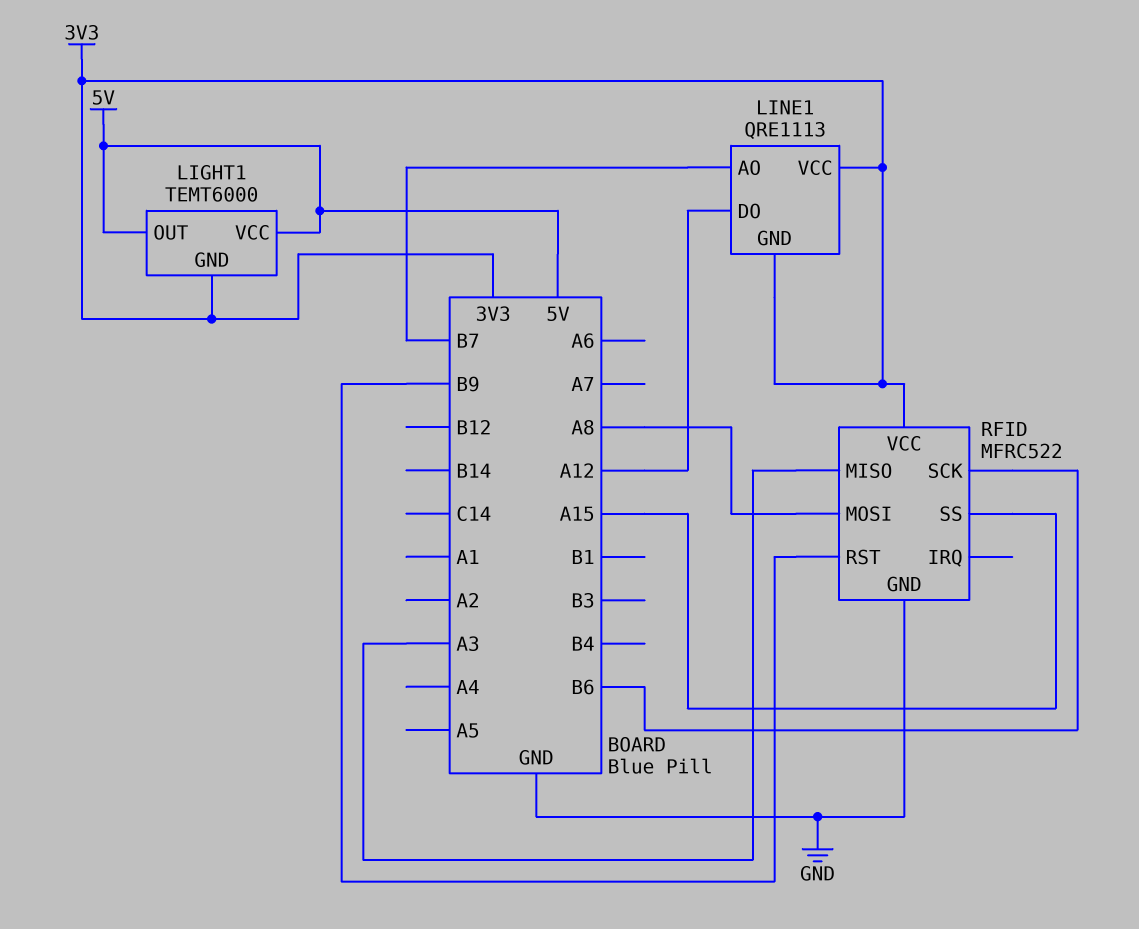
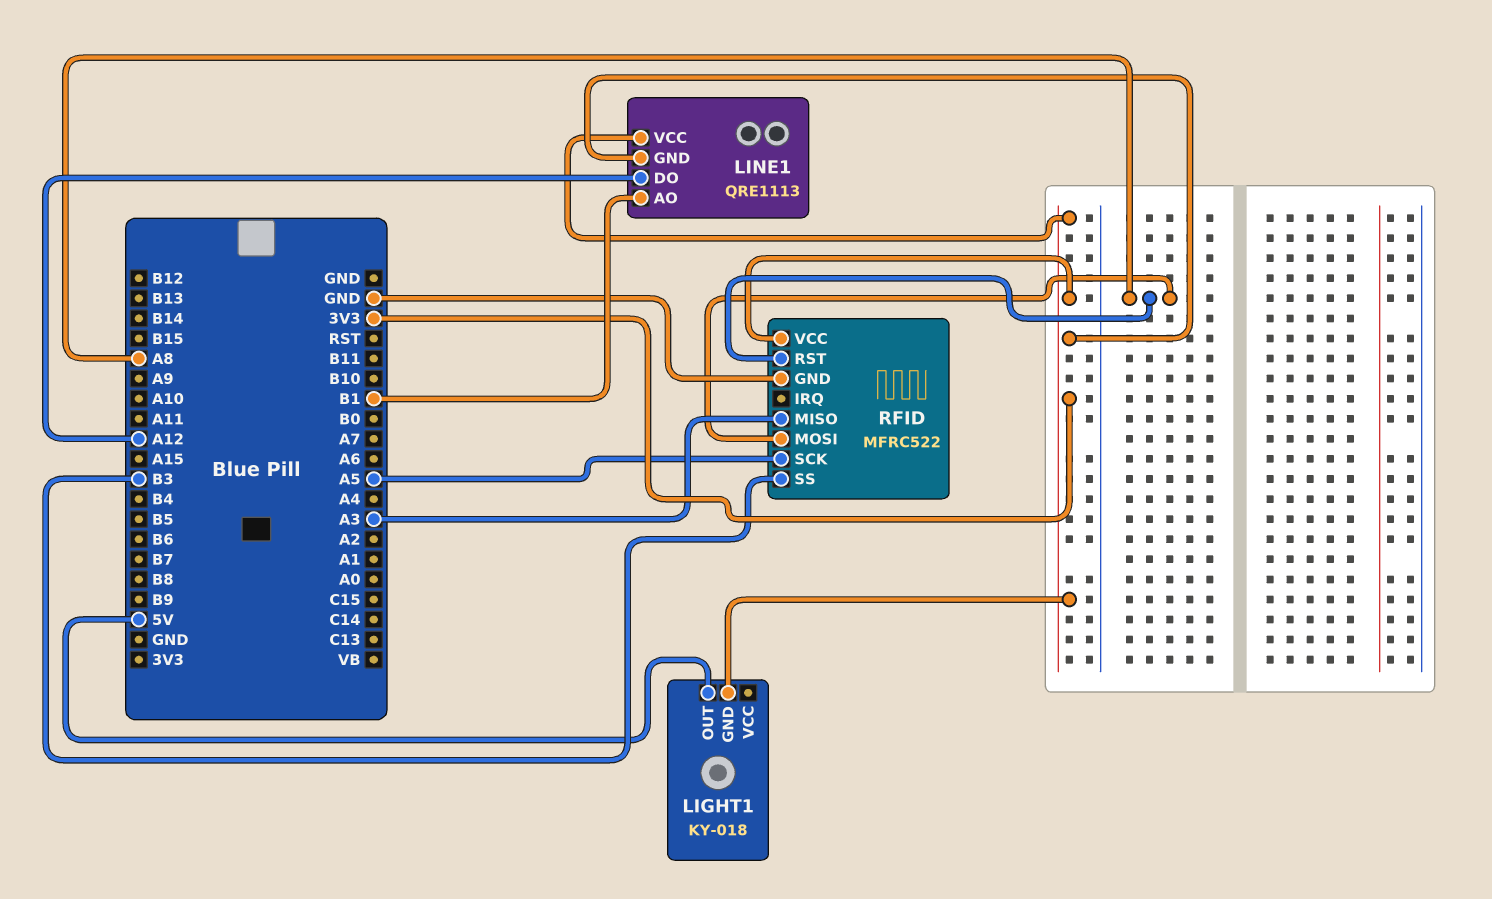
LIGHT1: TEMT6000 -> KY-018
LIGHT1 pin VCC: 5V -> none
LINE1 pin AO: B7 -> B1
RFID pin RST: B9 -> A8
RFID pin SCK: B6 -> A5
RFID pin SS: A15 -> B3

